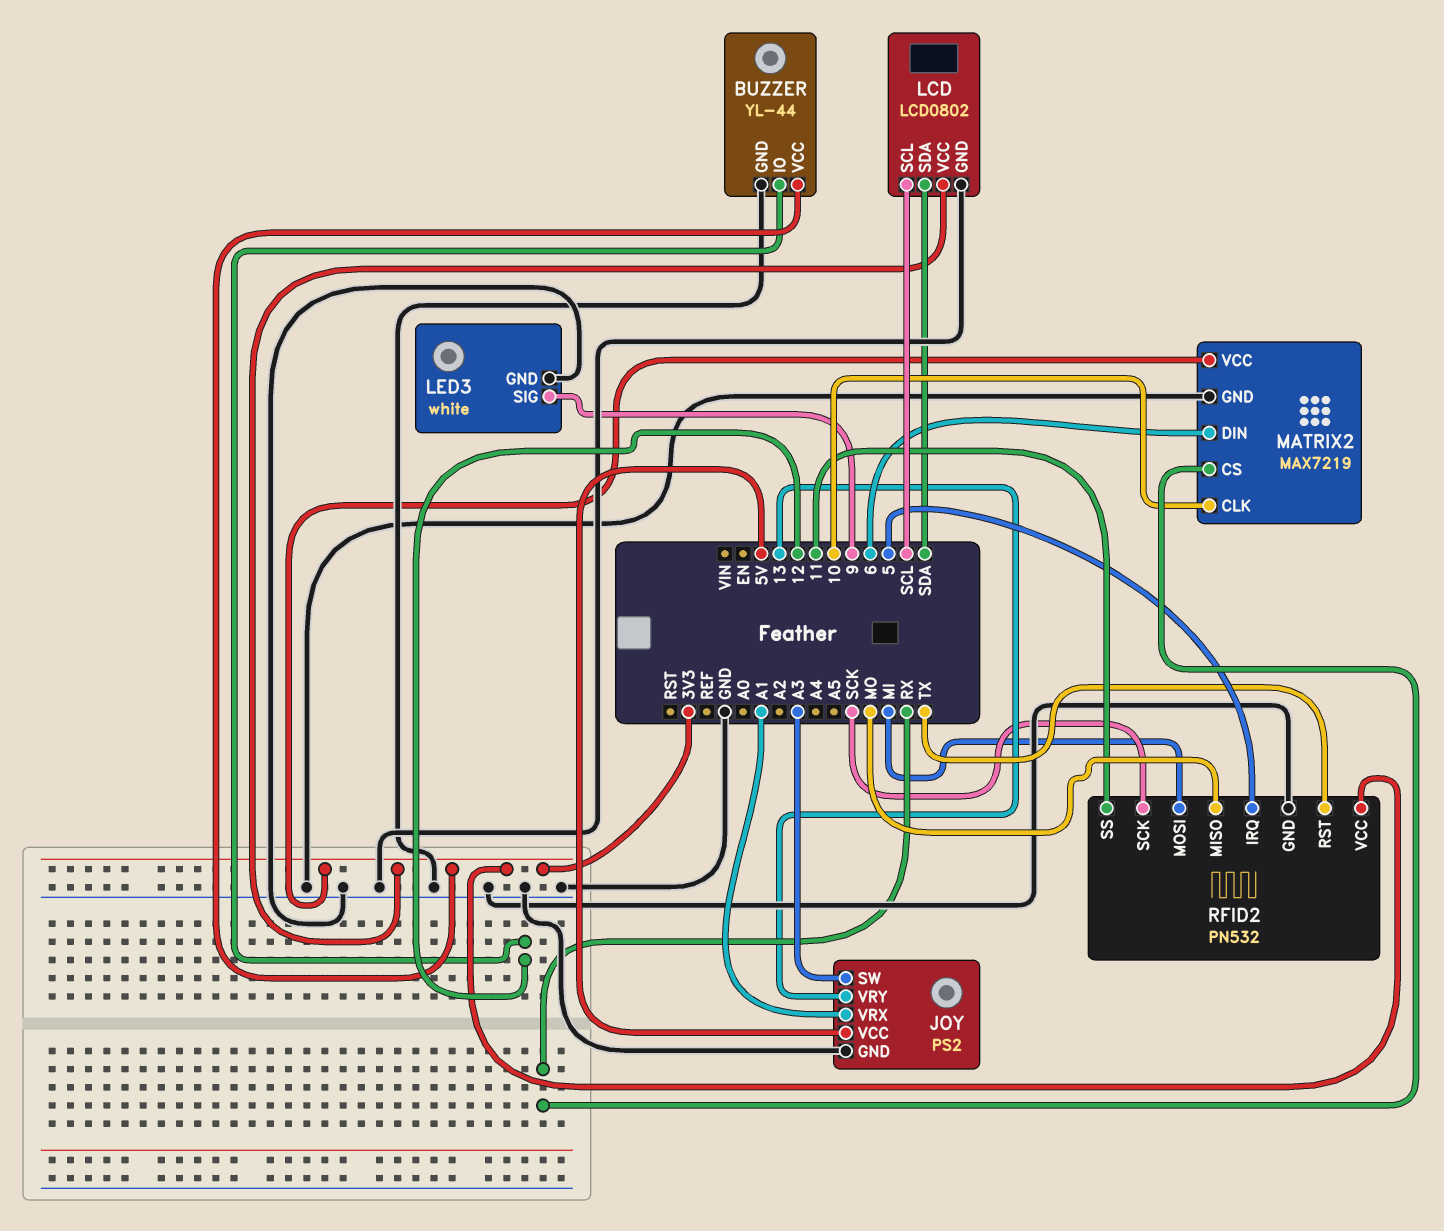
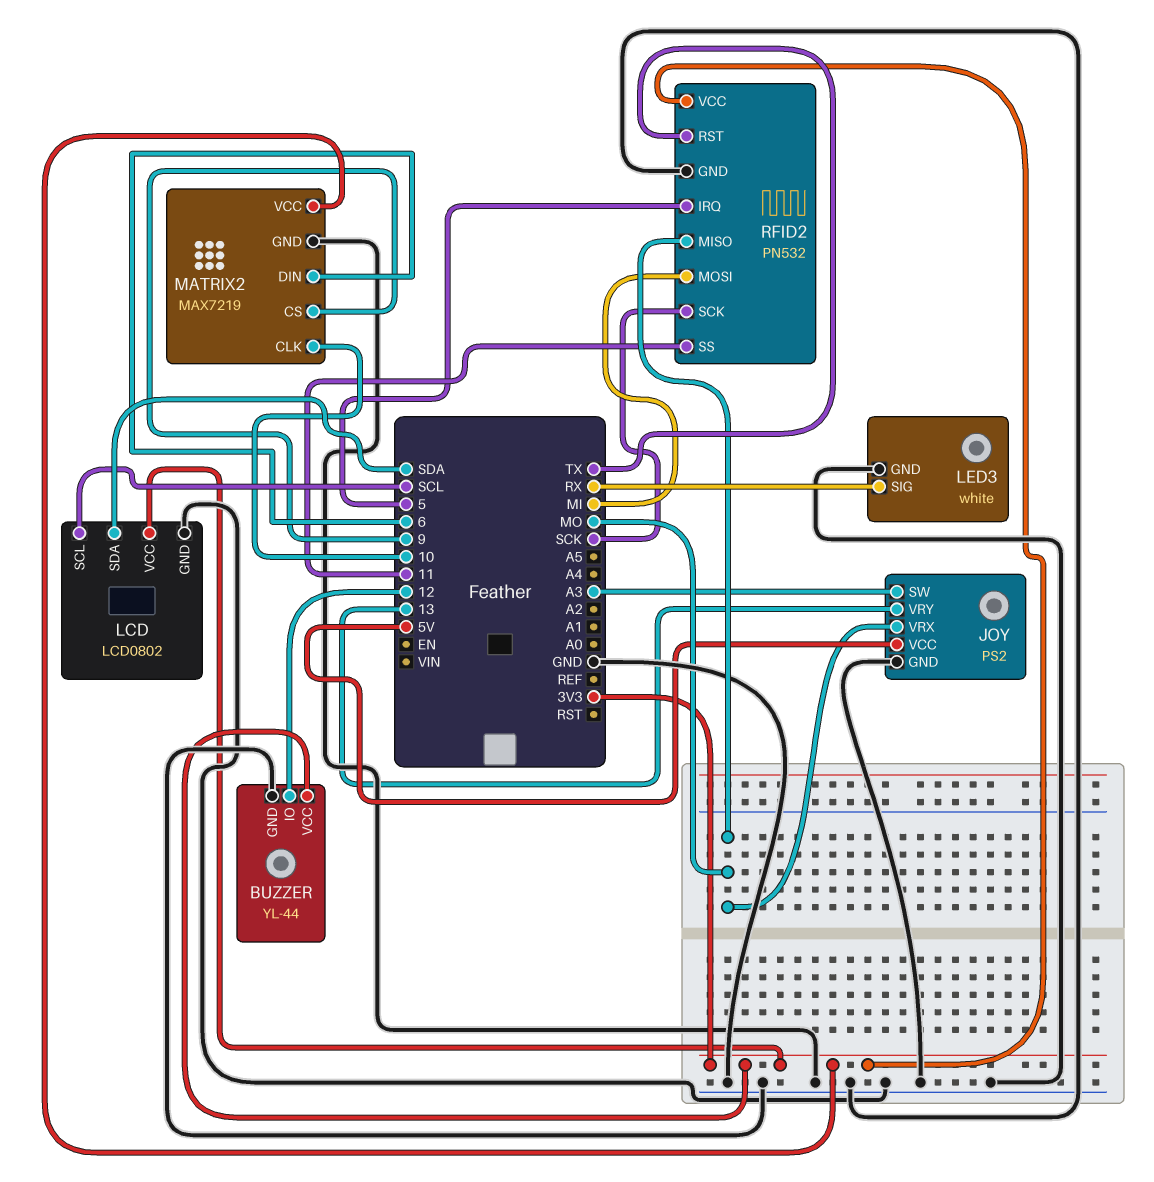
JOY pin VRX: A1 -> MO
LED3 pin SIG: 9 -> RX
MATRIX2 pin CS: RX -> 9

